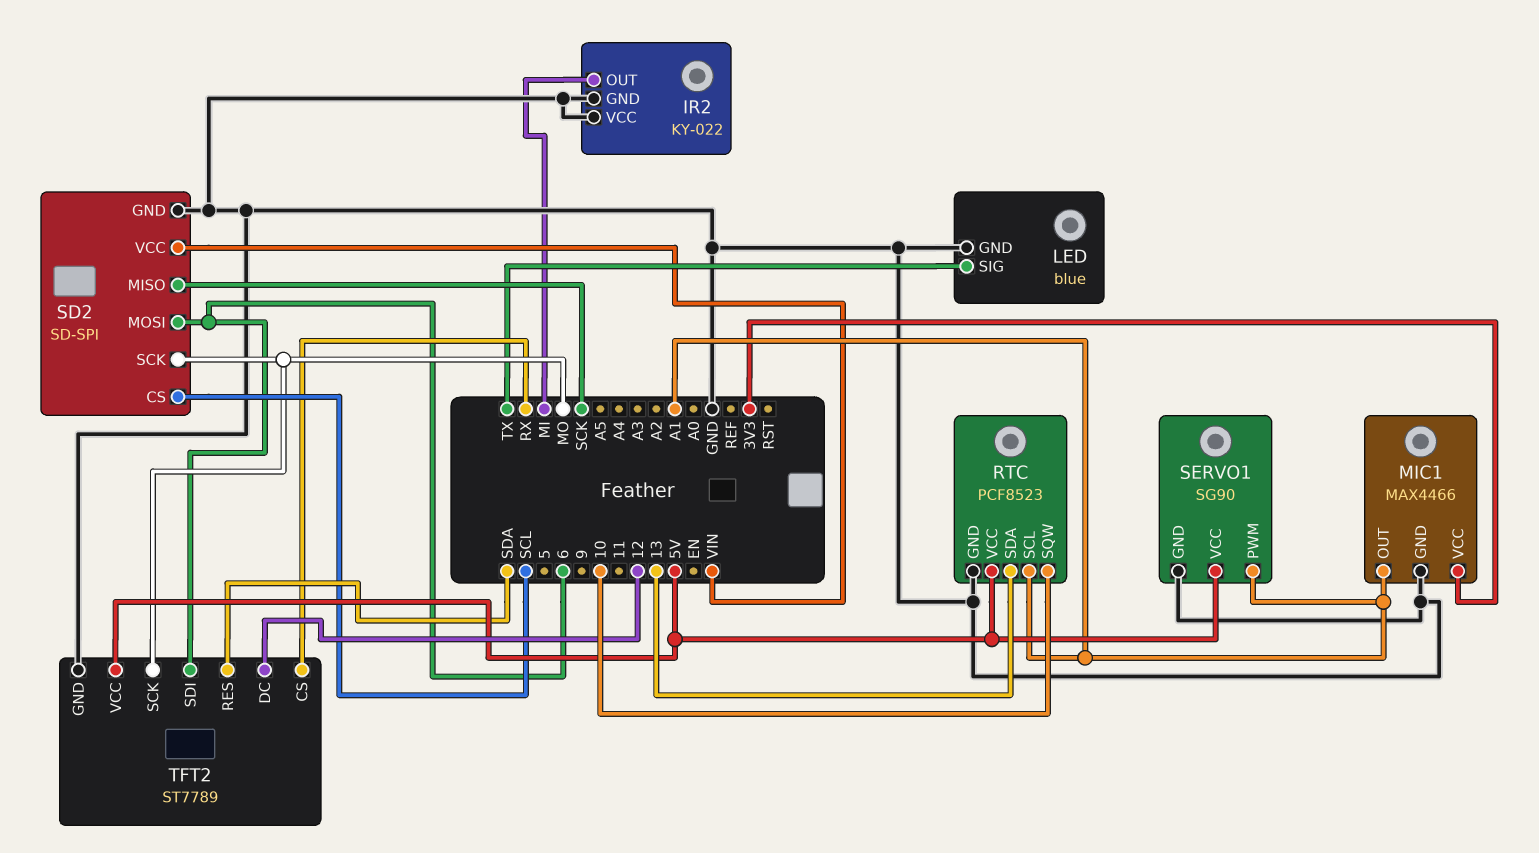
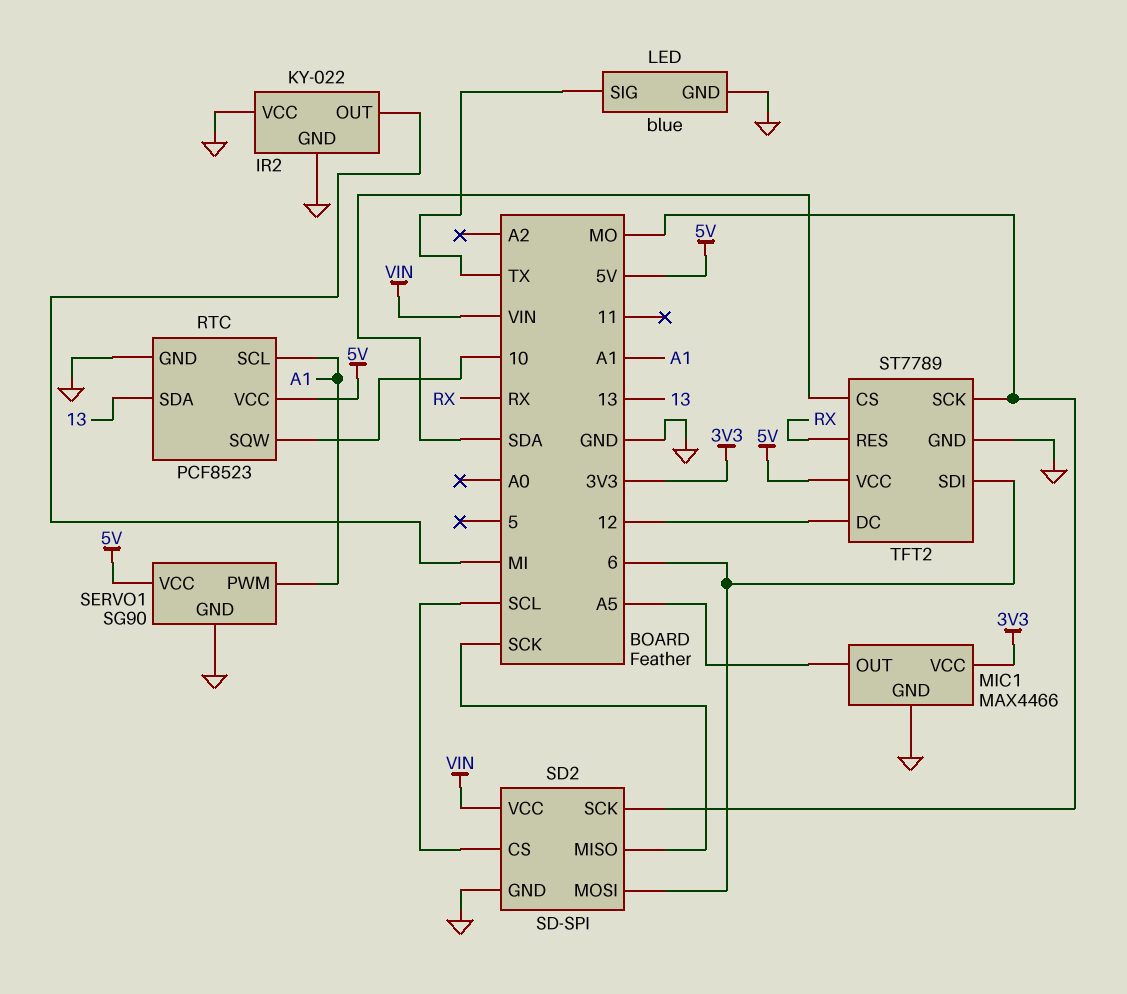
MIC1 pin OUT: A1 -> A5
TFT2 pin CS: RX -> SDA
TFT2 pin RES: SDA -> RX

